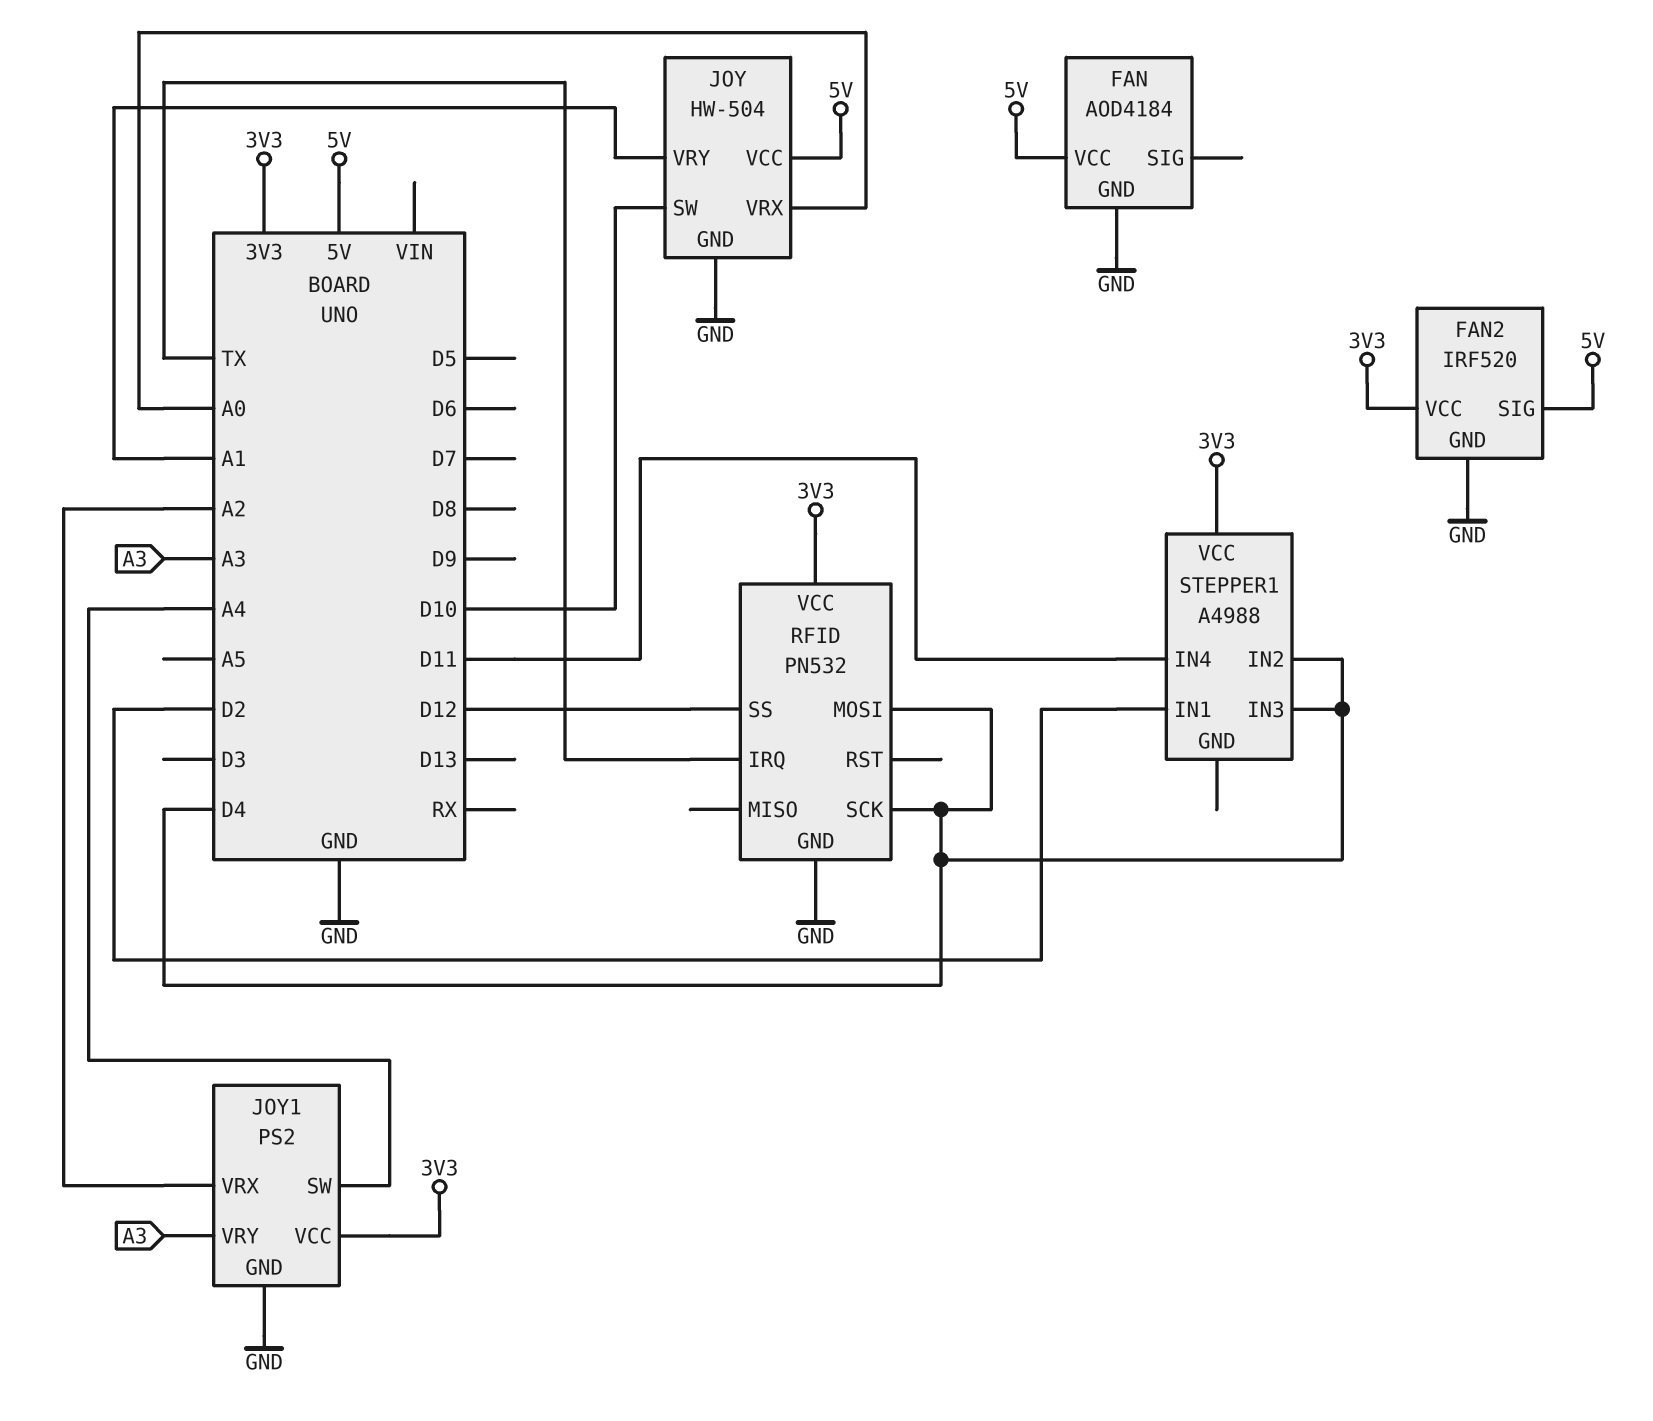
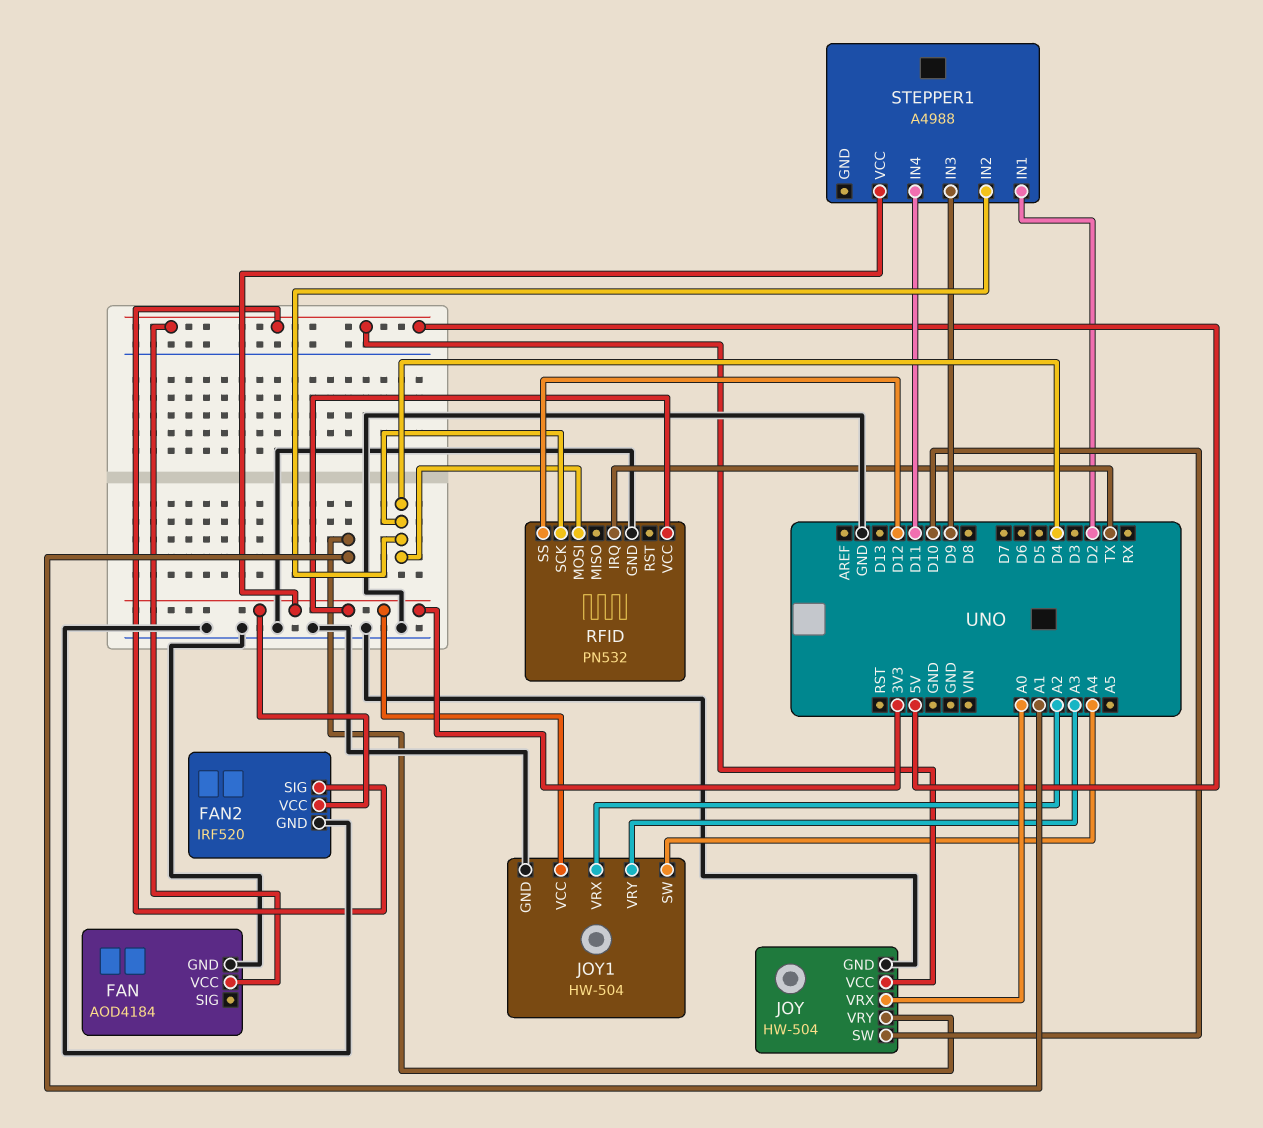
JOY1: PS2 -> HW-504
STEPPER1 pin IN3: D4 -> D9

